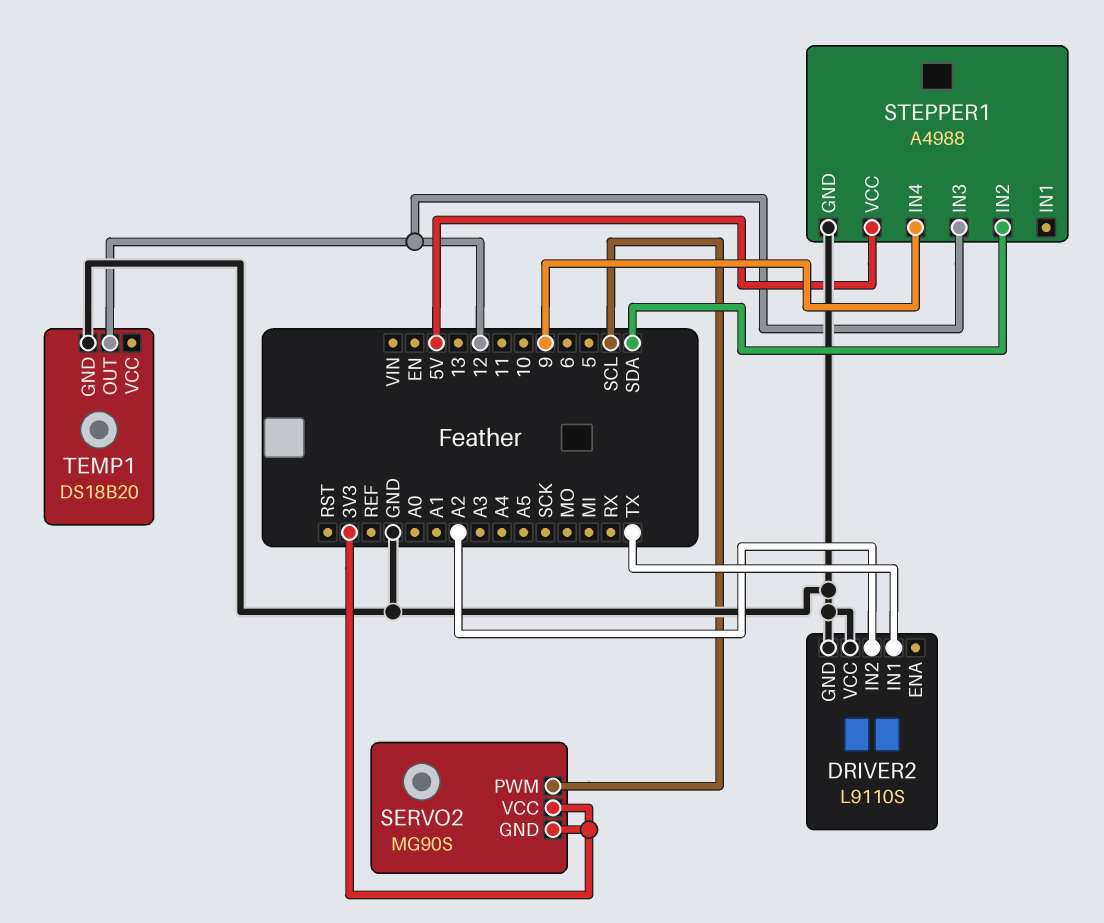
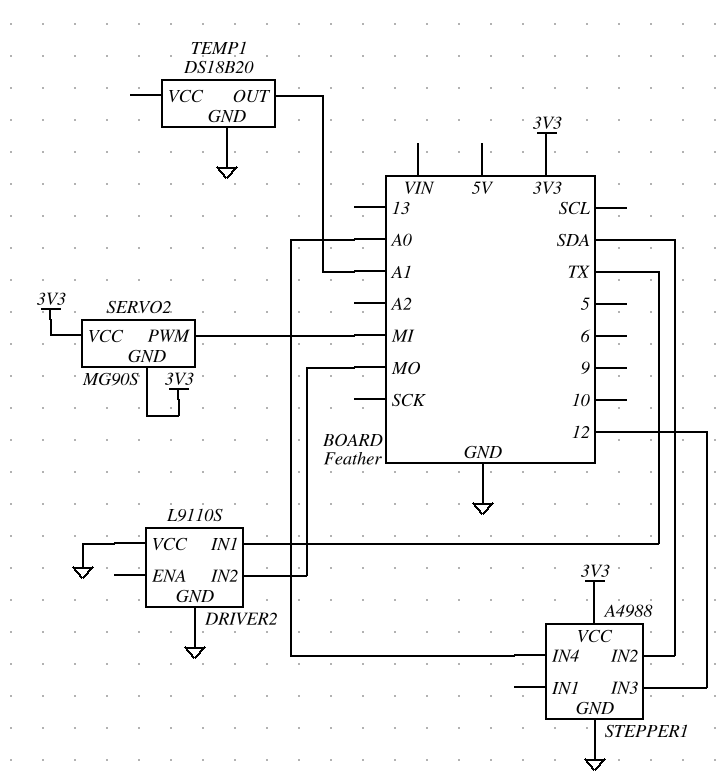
DRIVER2 pin IN2: A2 -> MO
SERVO2 pin PWM: SCL -> MI
STEPPER1 pin IN4: 9 -> A0
STEPPER1 pin VCC: 5V -> 3V3
TEMP1 pin OUT: 12 -> A1

